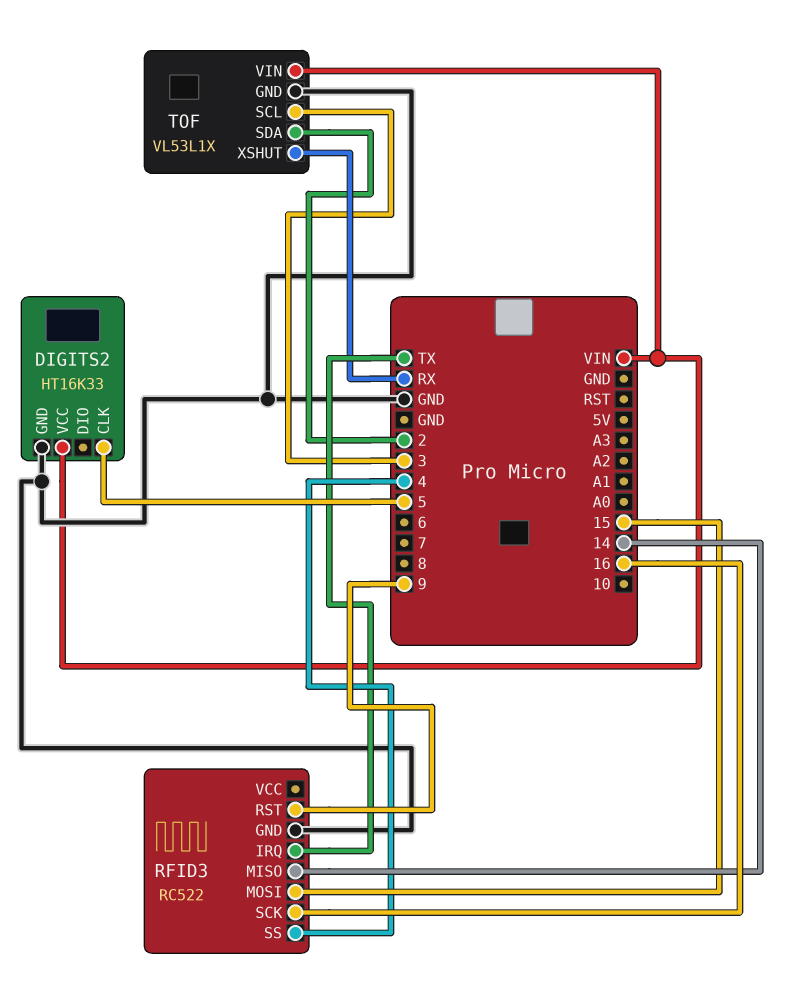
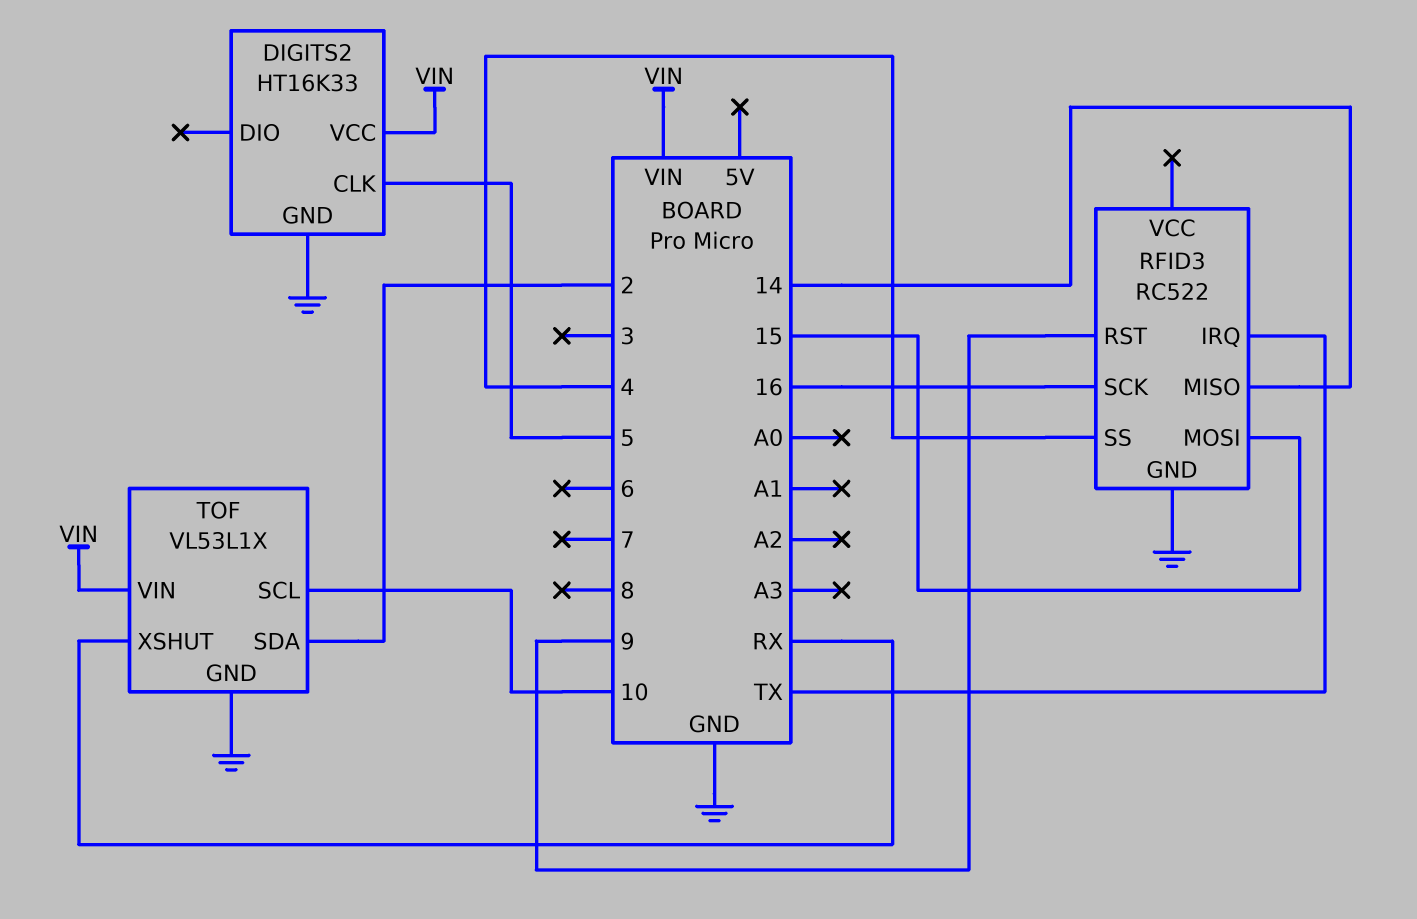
TOF pin SCL: 3 -> 10

